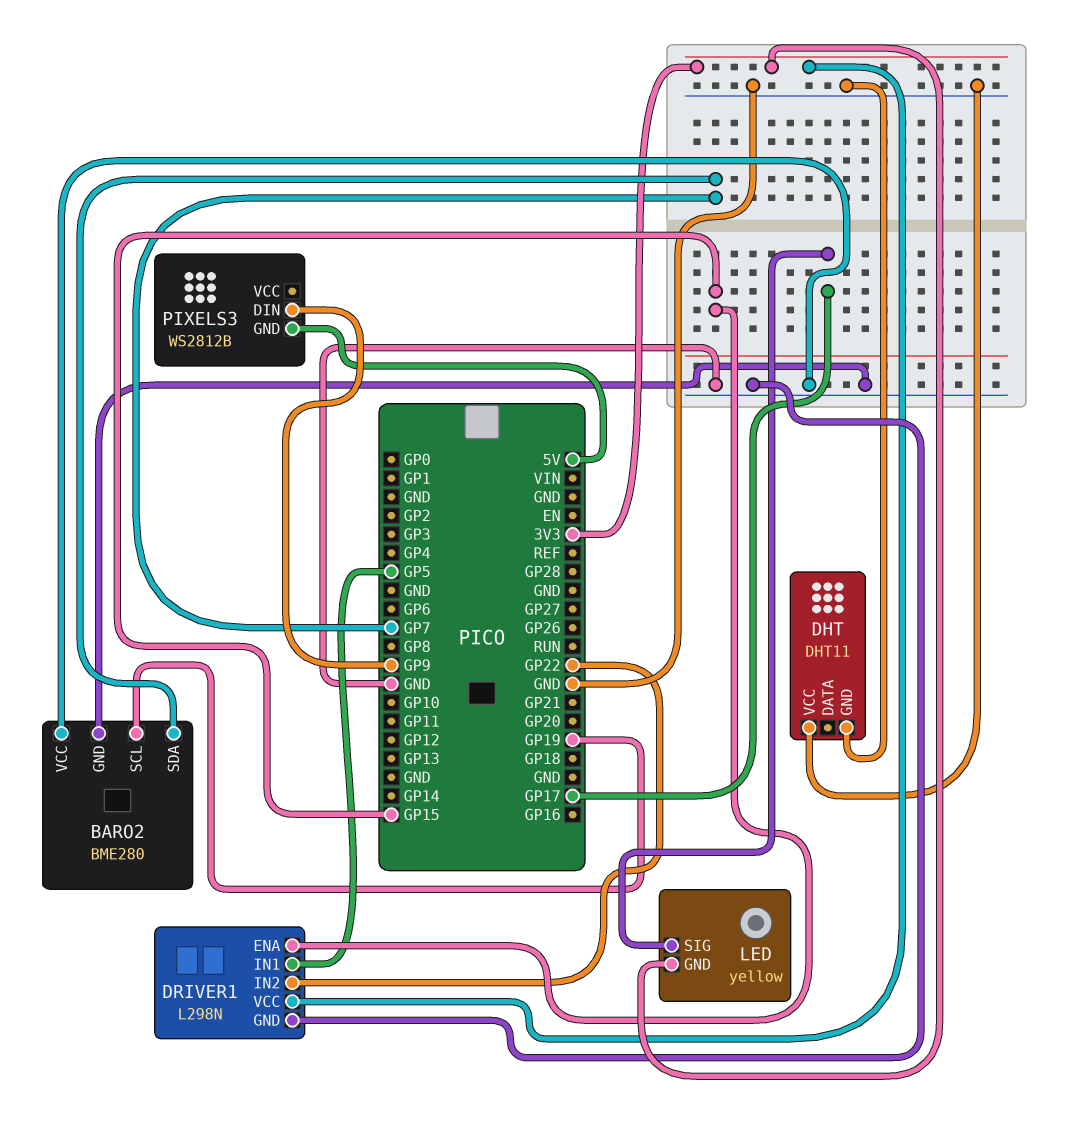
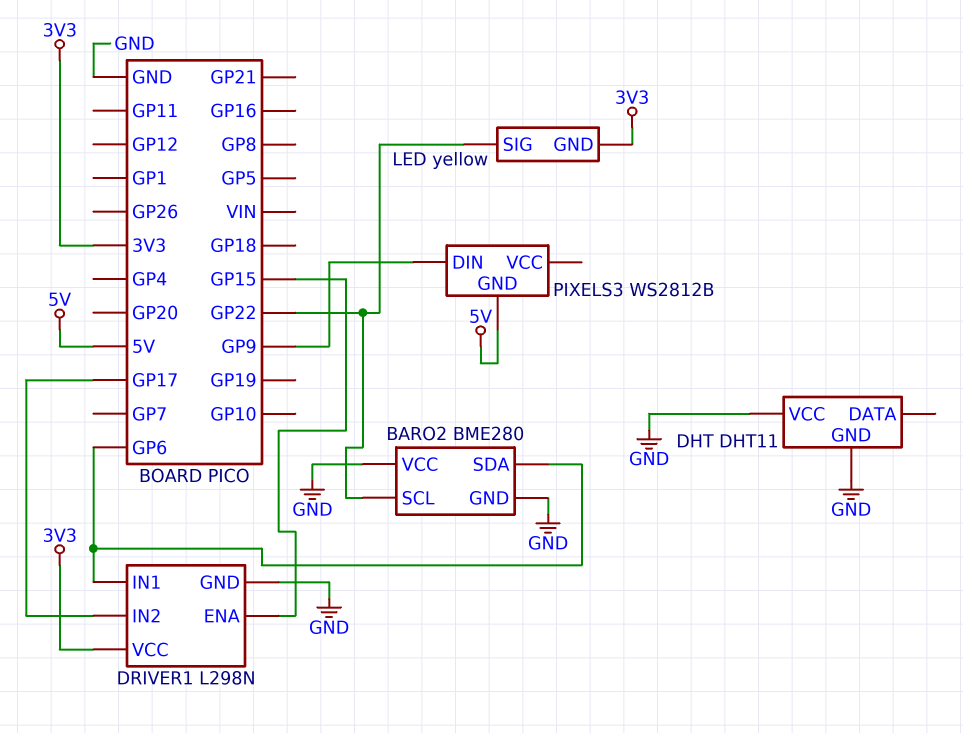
BARO2 pin SCL: GP19 -> GP22
BARO2 pin SDA: GP7 -> GP6
DRIVER1 pin IN1: GP5 -> GP6
DRIVER1 pin IN2: GP22 -> GP17
LED pin SIG: GP17 -> GP22

